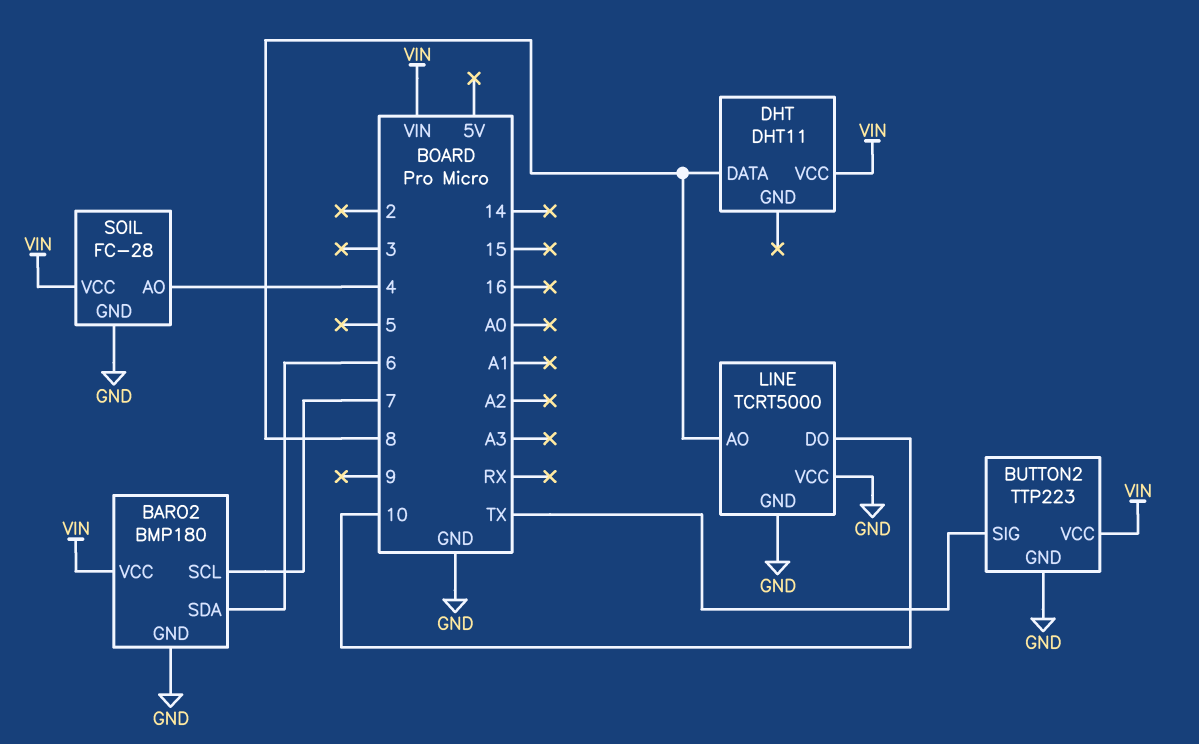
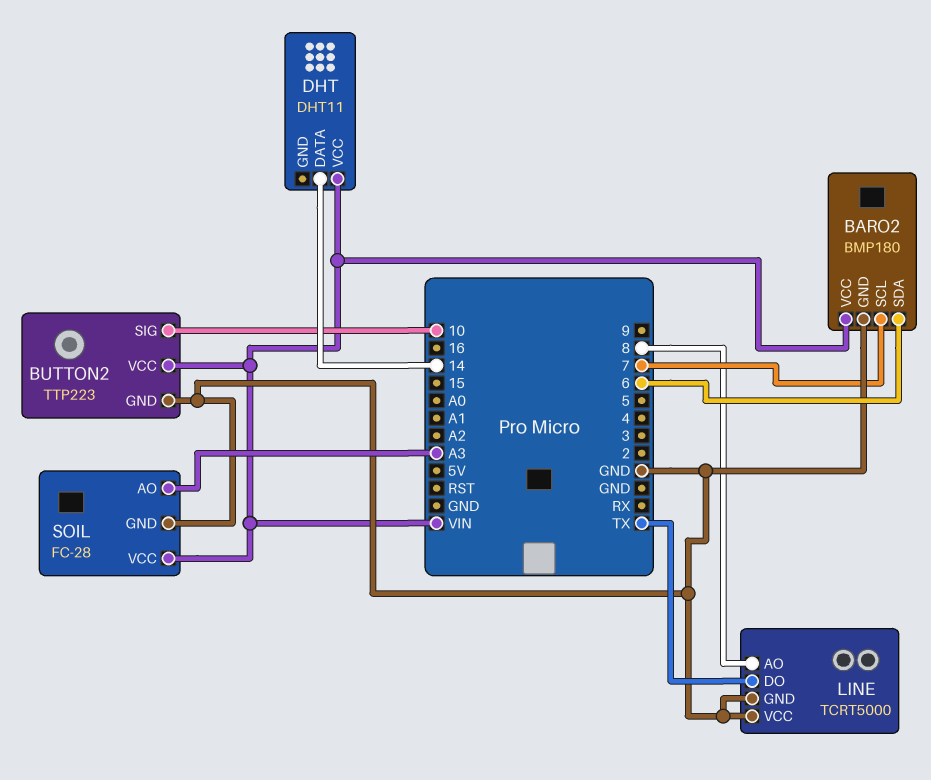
BUTTON2 pin SIG: TX -> 10
DHT pin DATA: 8 -> 14
LINE pin DO: 10 -> TX
SOIL pin AO: 4 -> A3

